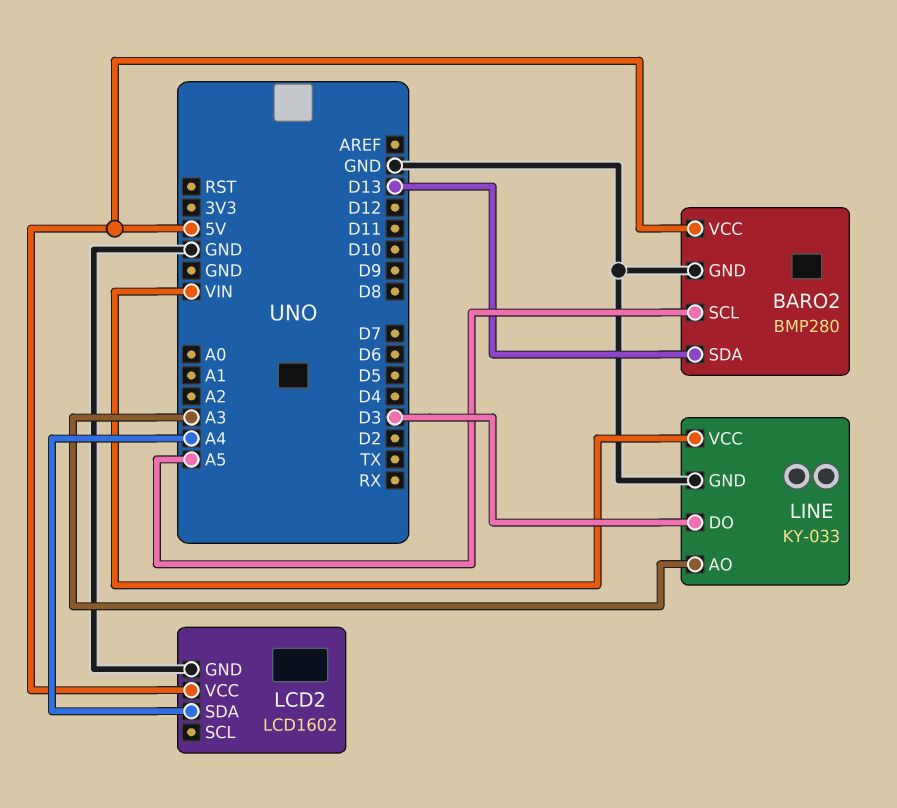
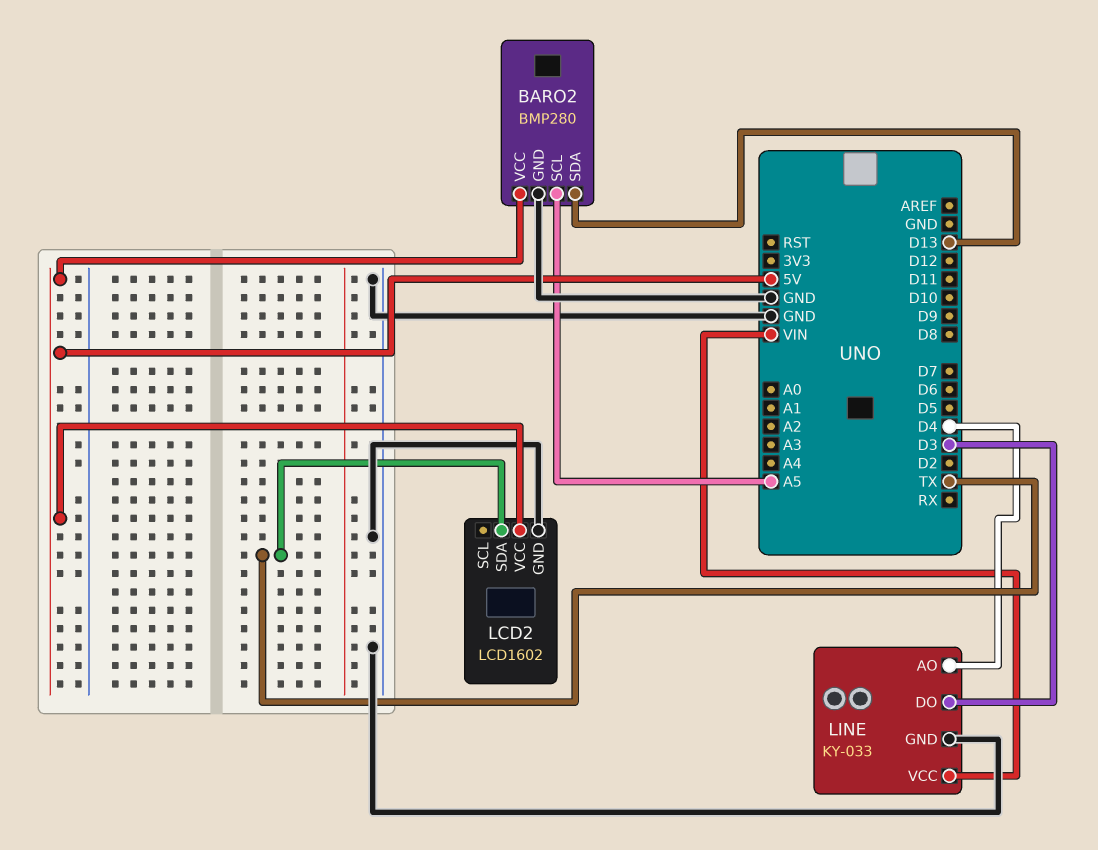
LCD2 pin SDA: A4 -> TX
LINE pin AO: A3 -> D4

